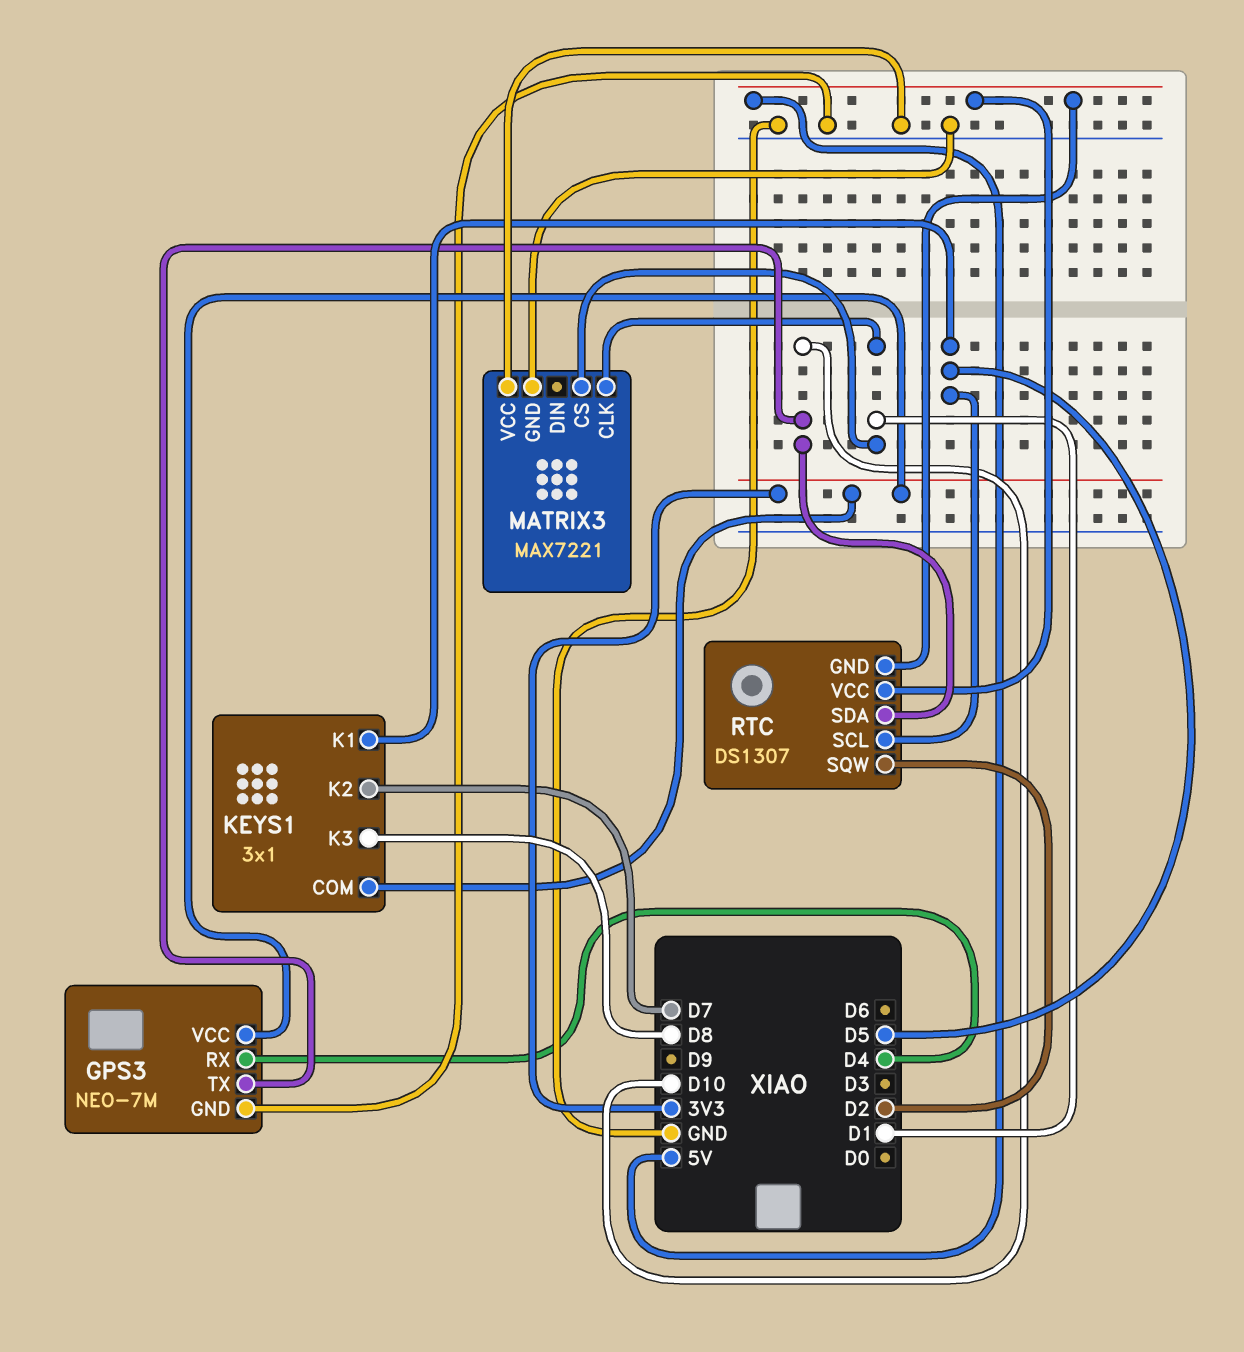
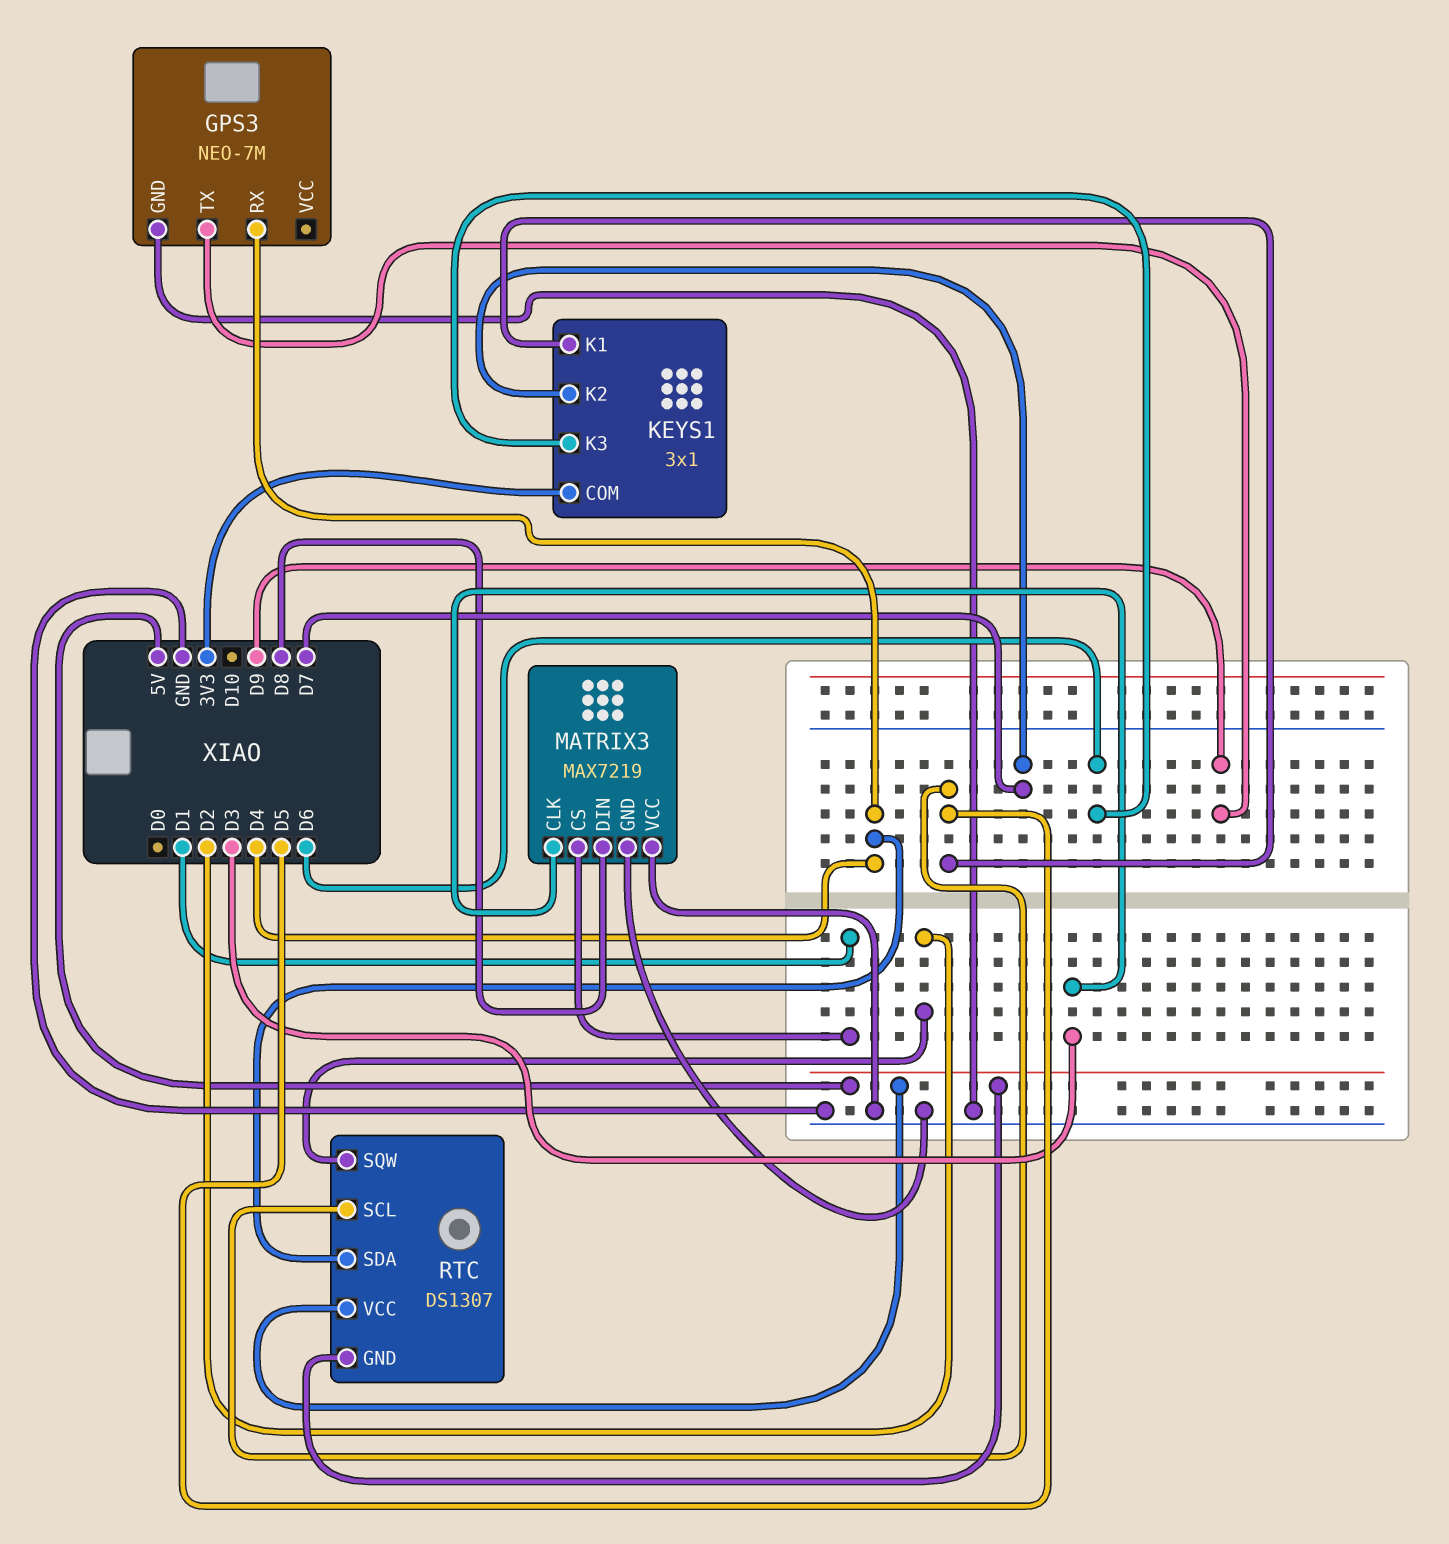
GPS3 pin TX: D10 -> D9
GPS3 pin VCC: 3V3 -> none
KEYS1 pin K3: D8 -> D6
MATRIX3: MAX7221 -> MAX7219
MATRIX3 pin CLK: D1 -> D3
MATRIX3 pin DIN: none -> D8
RTC pin SDA: D10 -> D4

